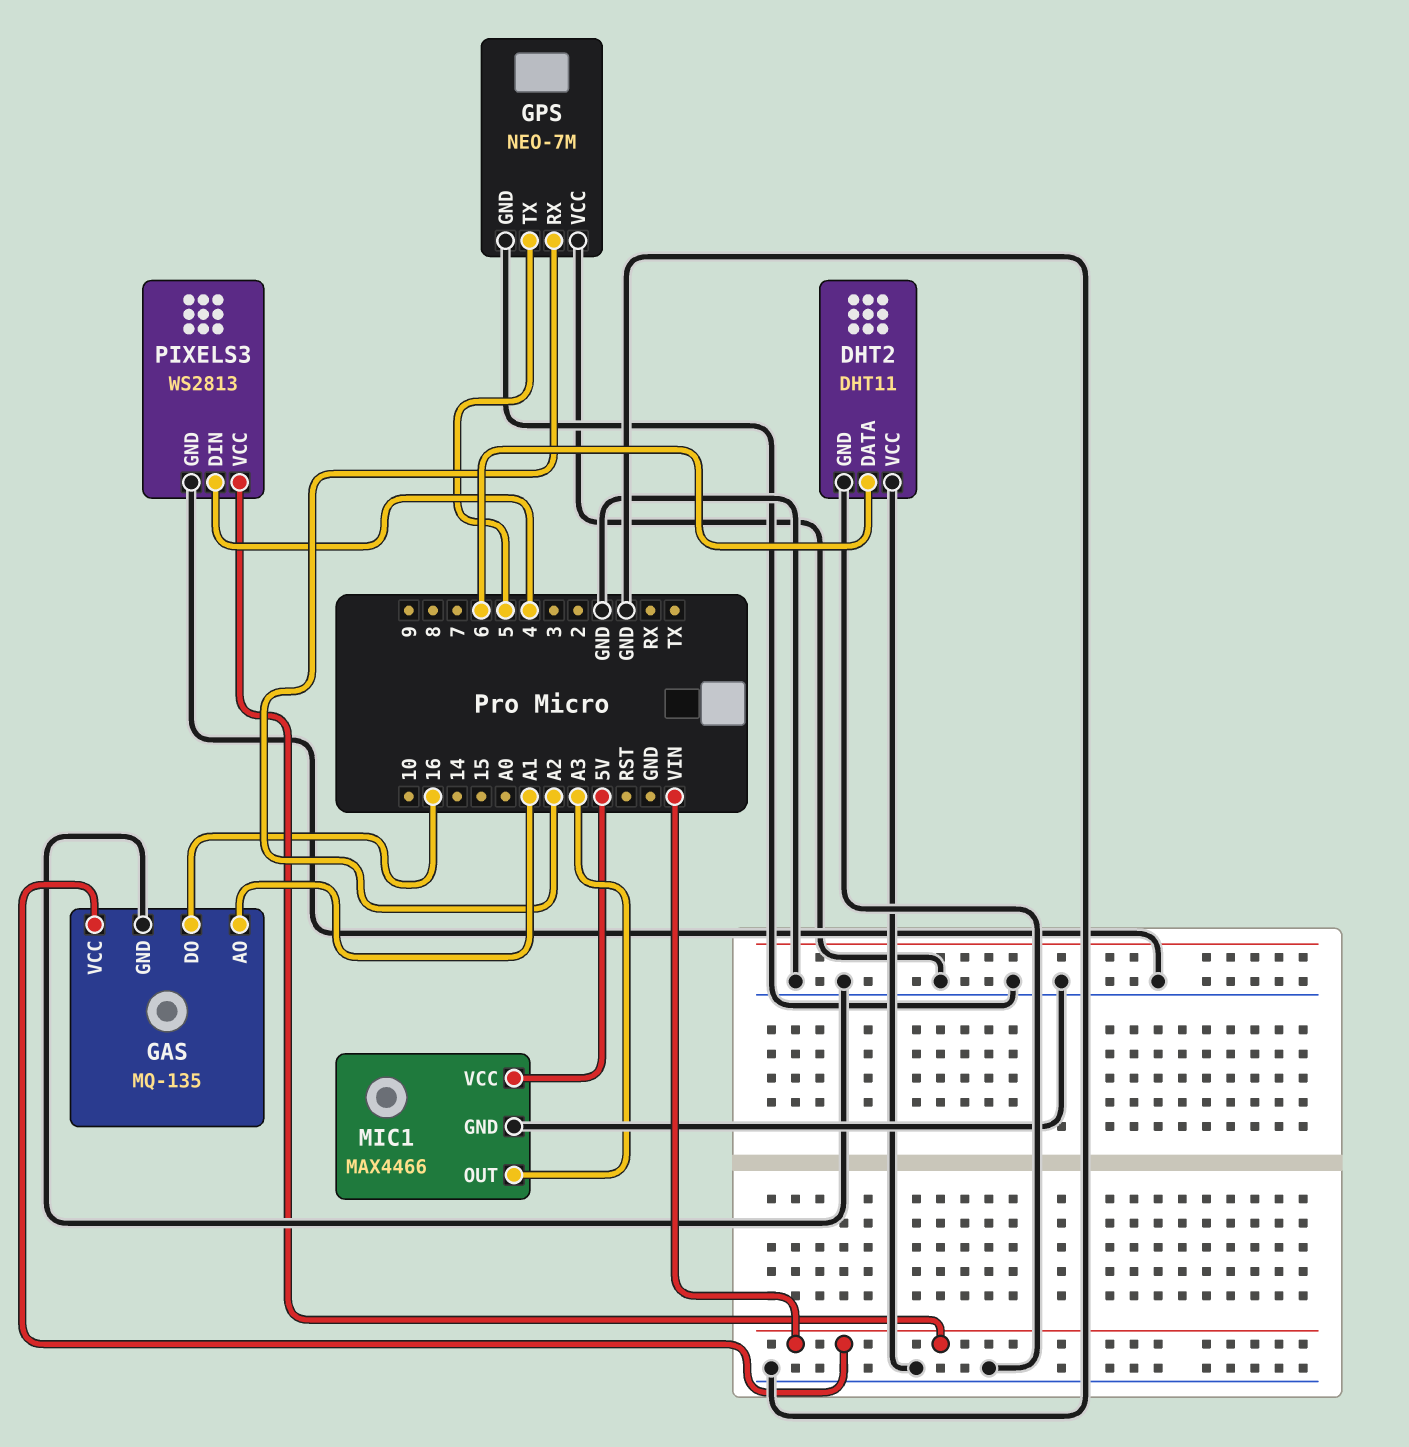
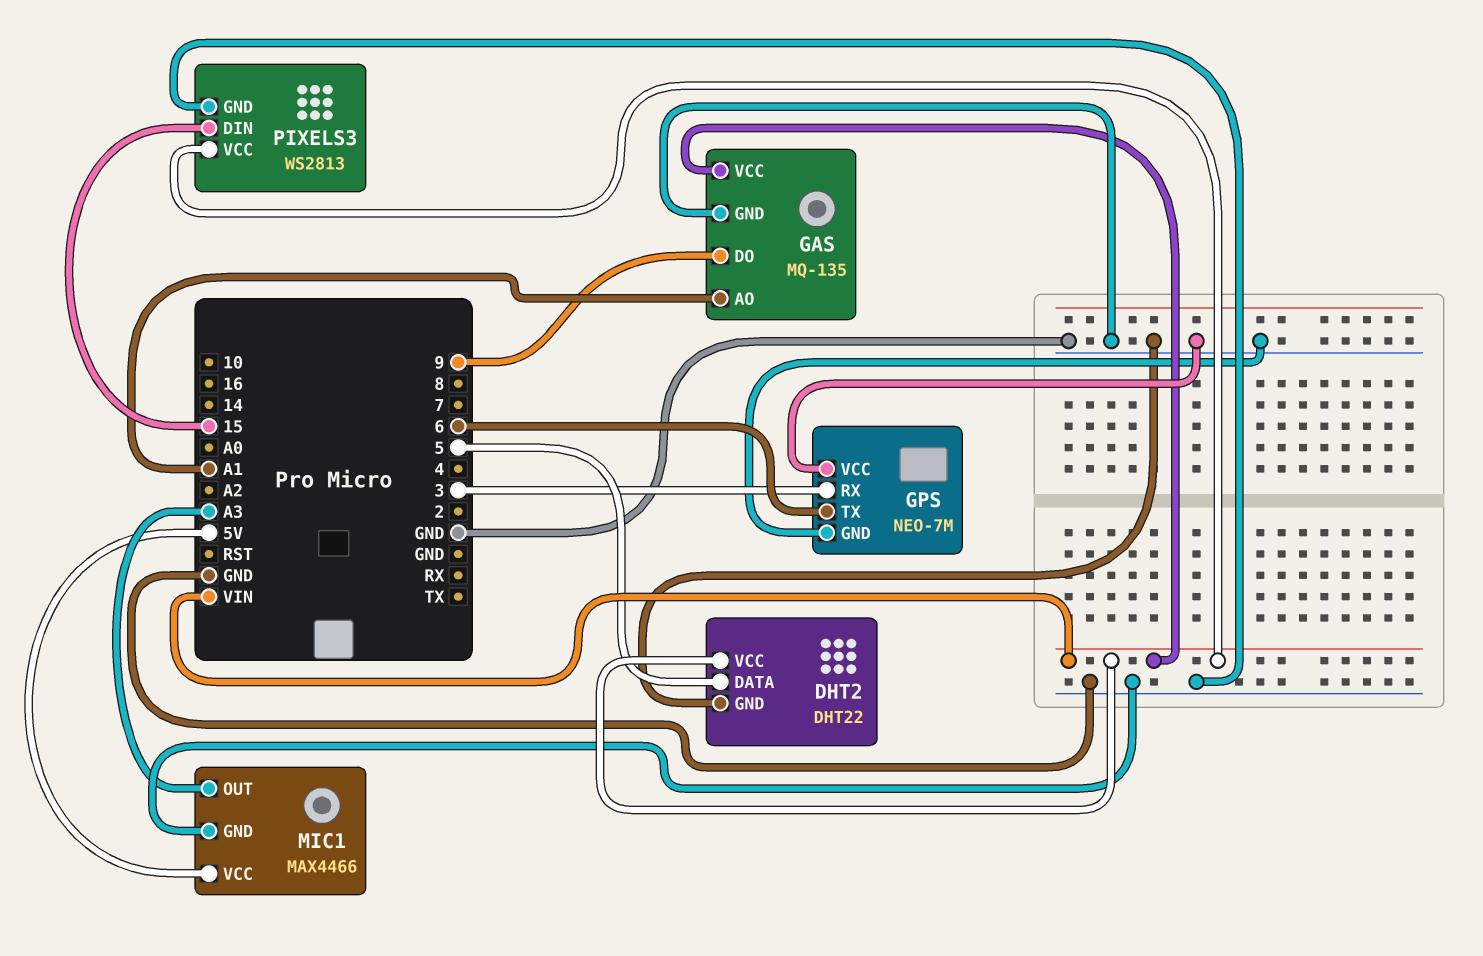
DHT2: DHT11 -> DHT22
DHT2 pin DATA: 6 -> 5
DHT2 pin VCC: GND -> VIN
GAS pin DO: 16 -> 9
GPS pin RX: A2 -> 3
GPS pin TX: 5 -> 6
PIXELS3 pin DIN: 4 -> 15

